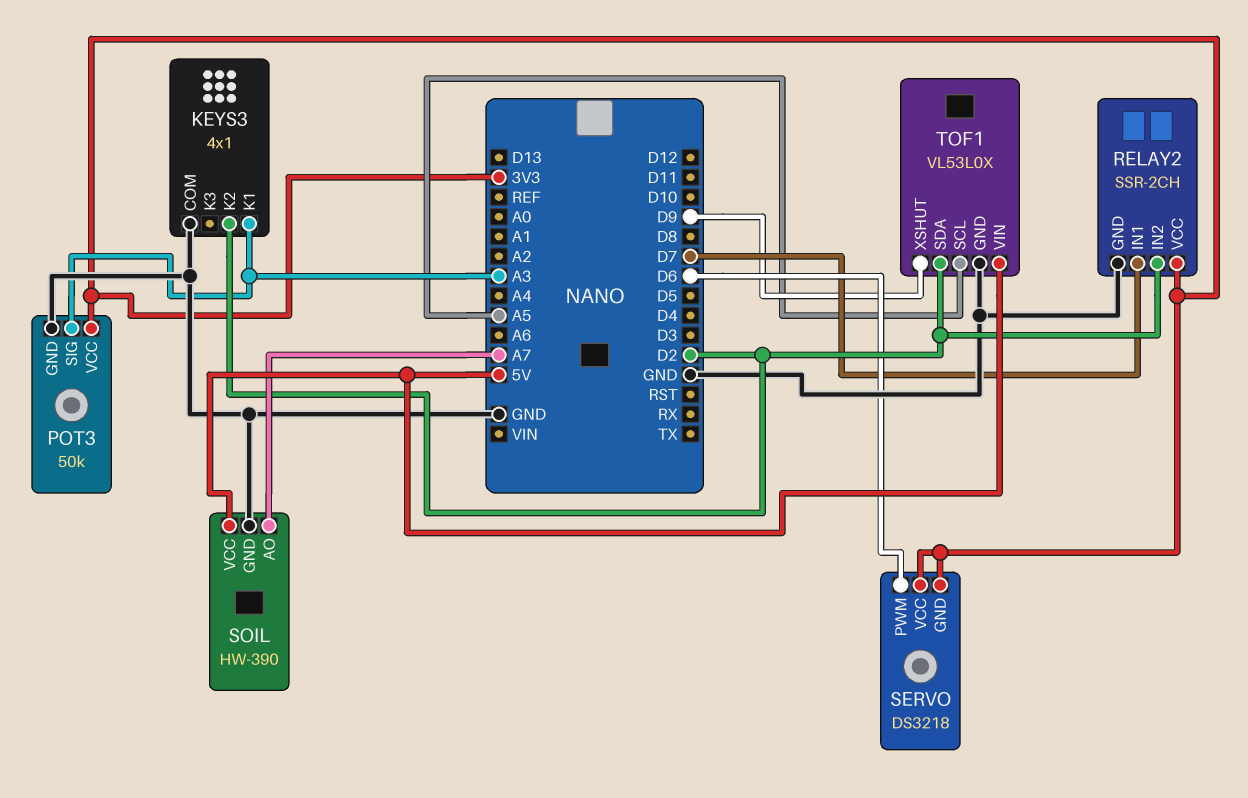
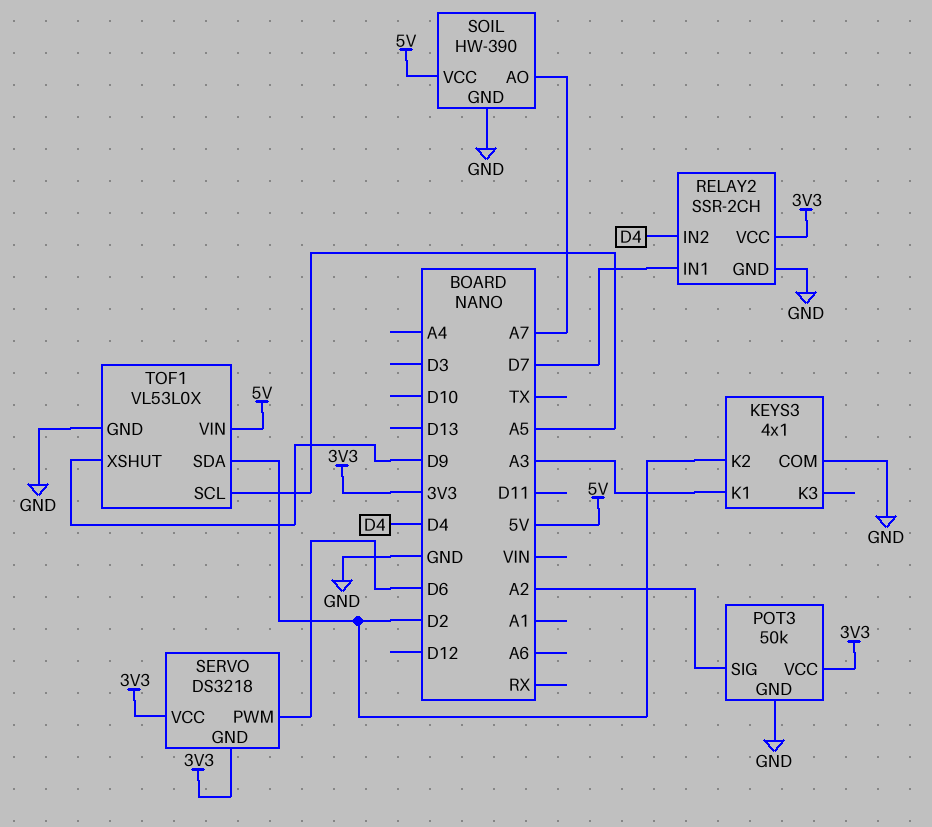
POT3 pin SIG: A3 -> A2
RELAY2 pin IN2: D2 -> D4

